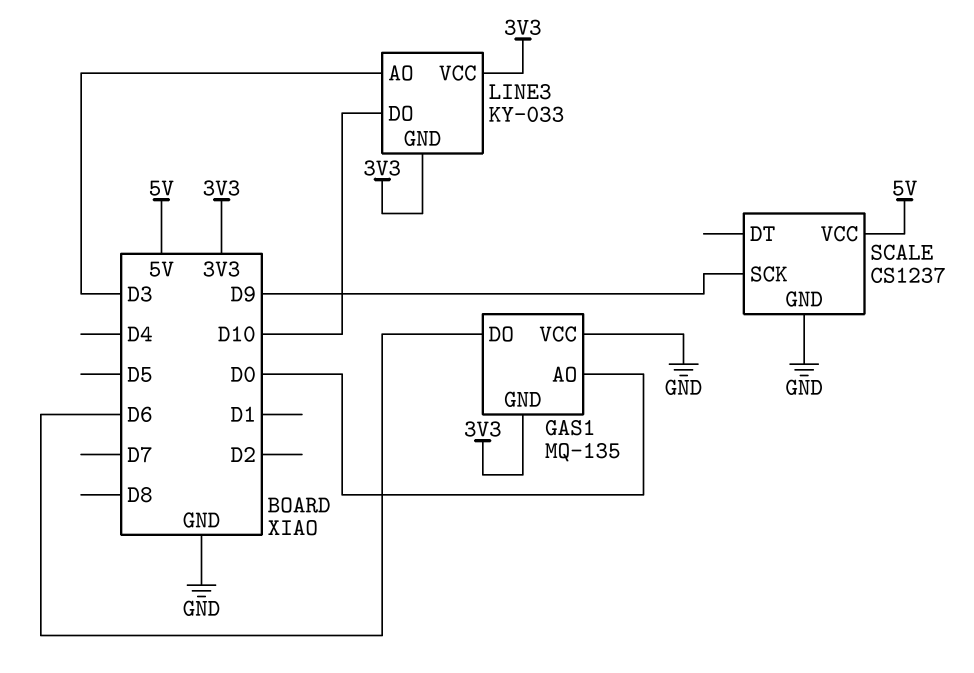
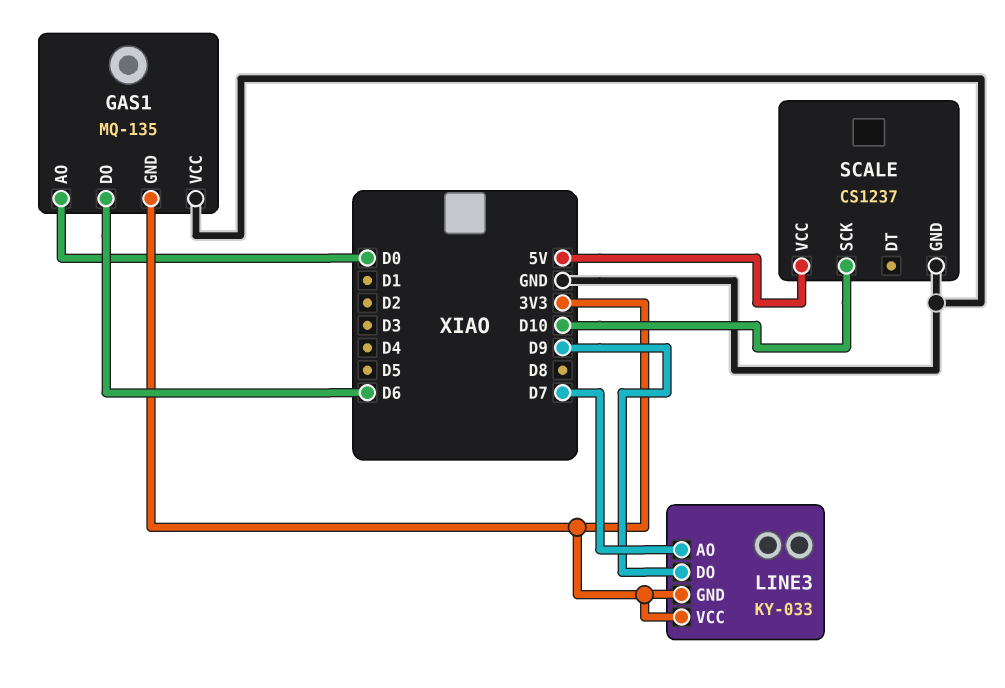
LINE3 pin AO: D3 -> D7
LINE3 pin DO: D10 -> D9
SCALE pin SCK: D9 -> D10

